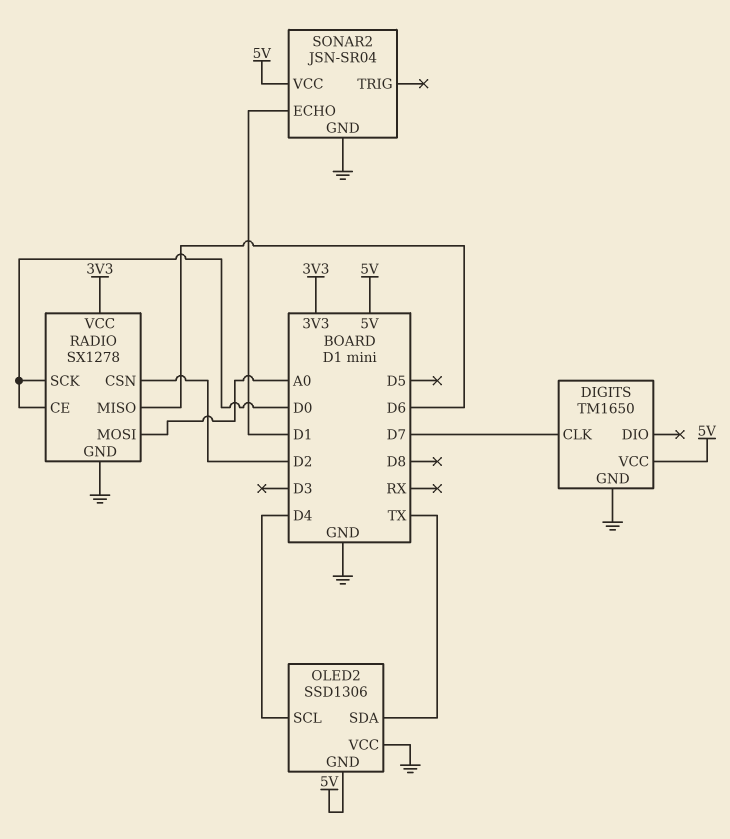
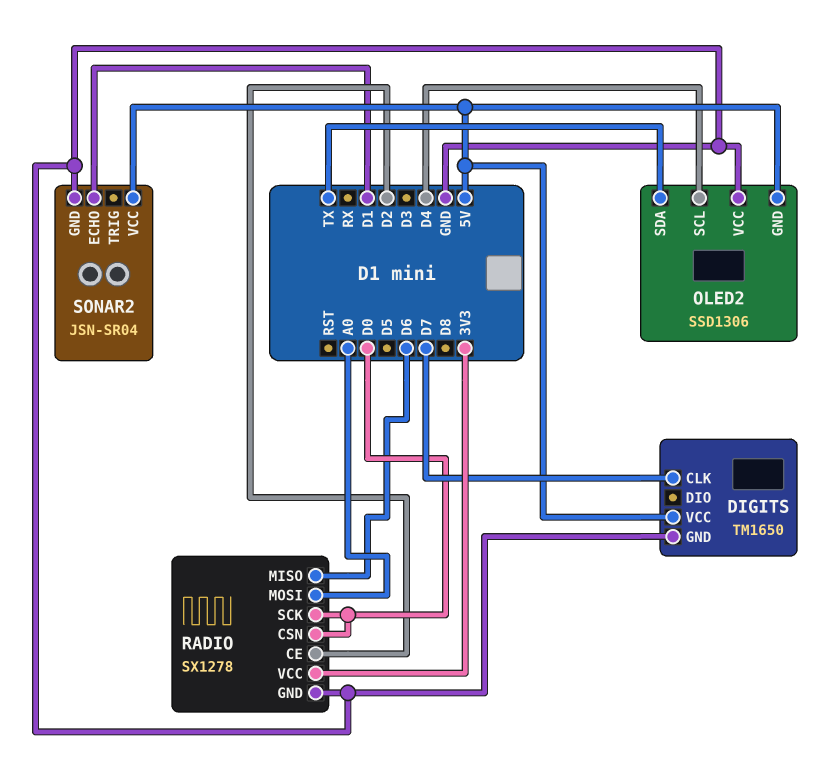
RADIO pin CE: D0 -> D2
RADIO pin CSN: D2 -> D0

